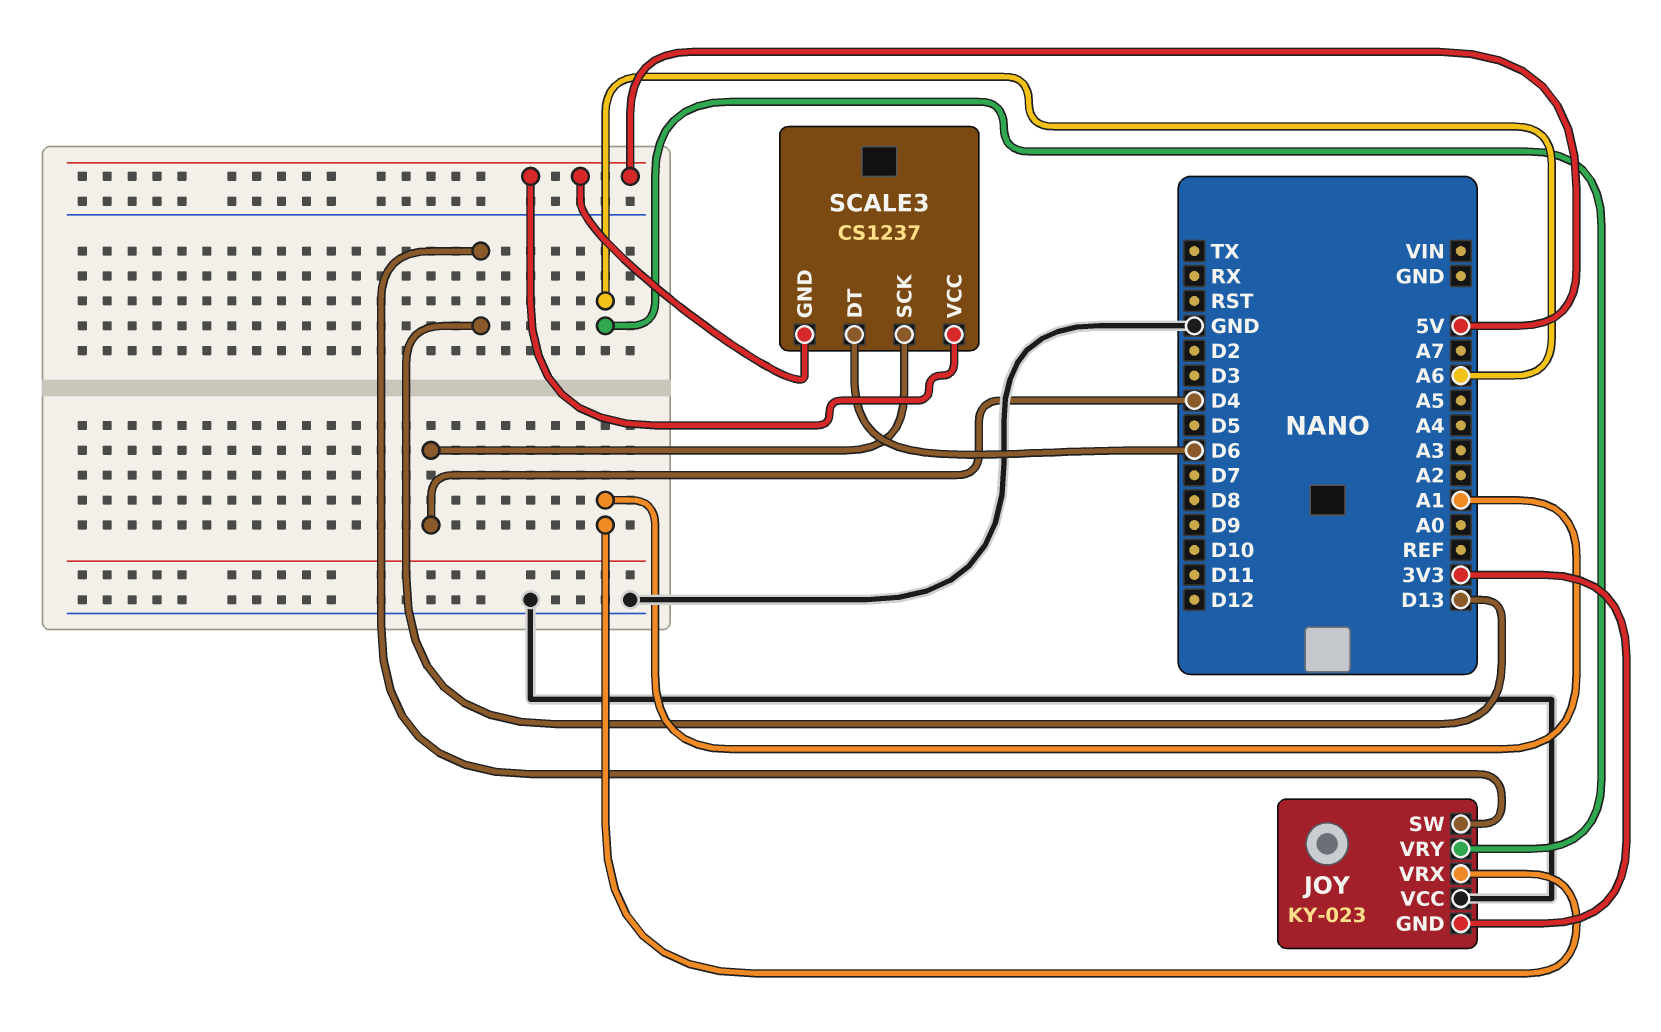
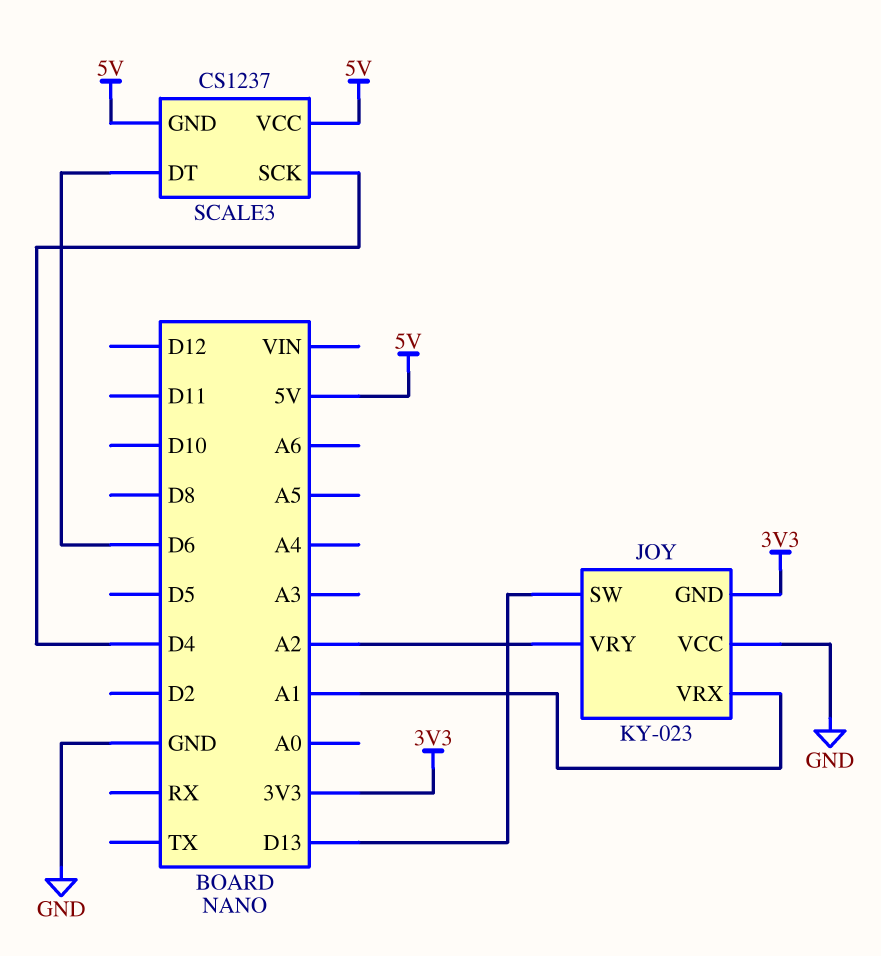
JOY pin VRY: A6 -> A2

